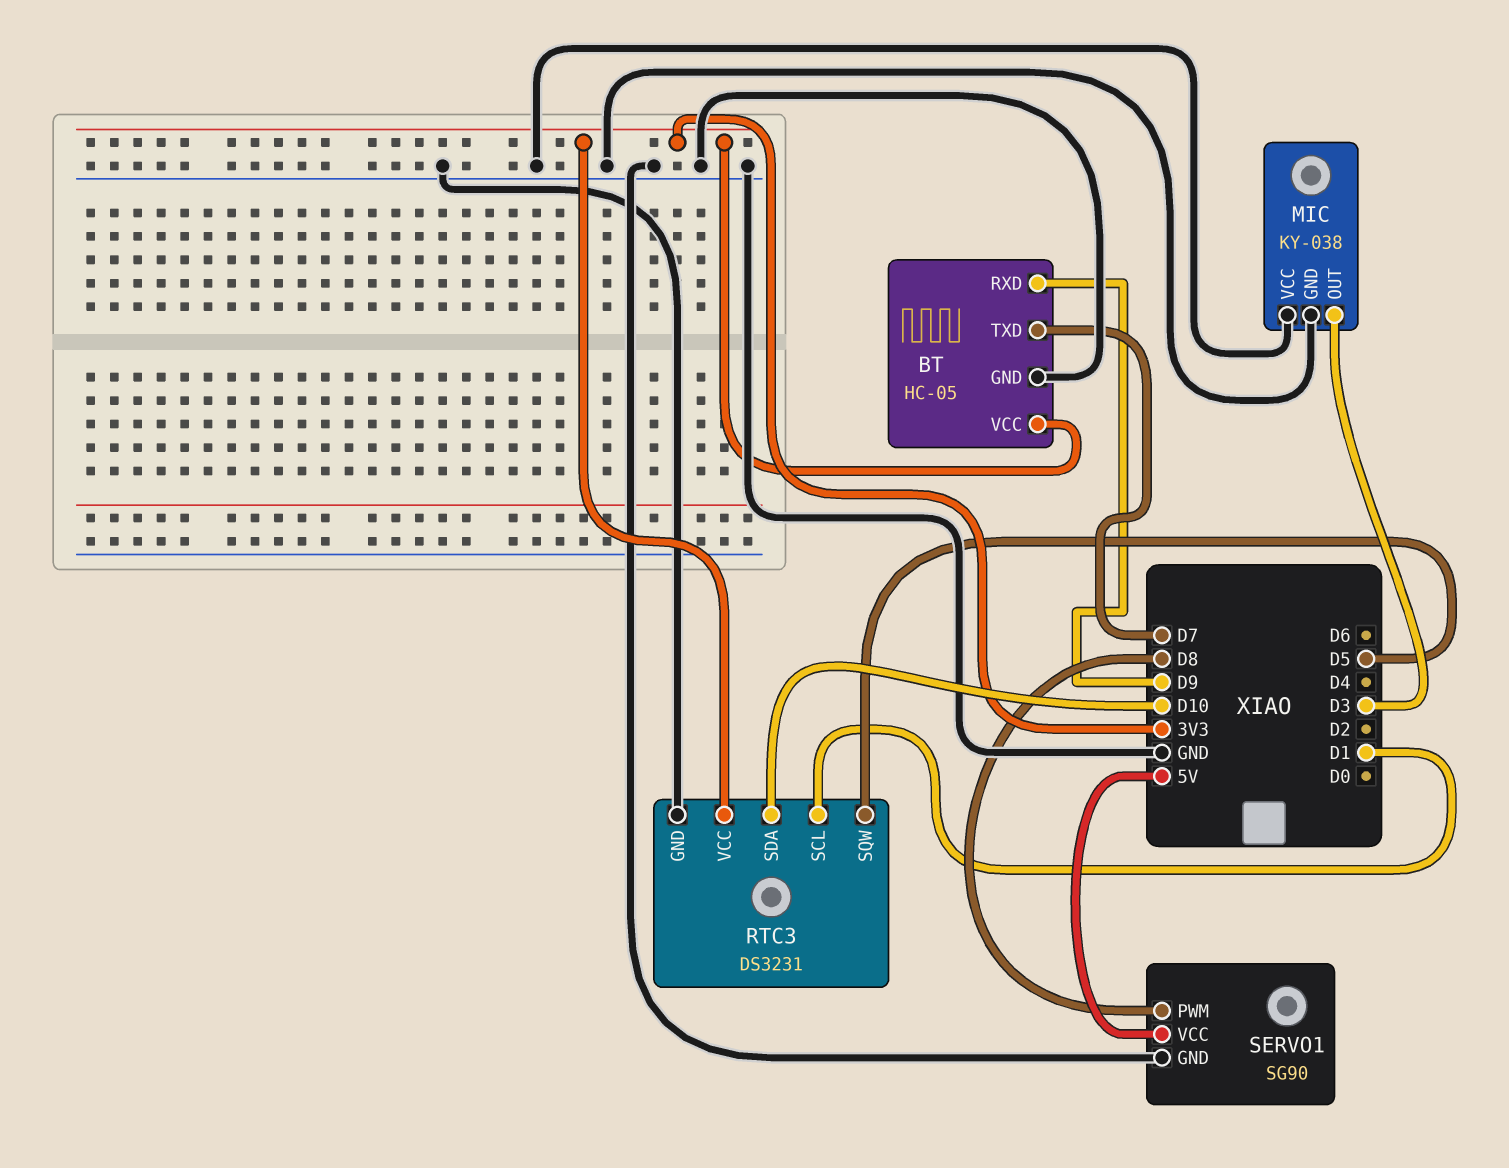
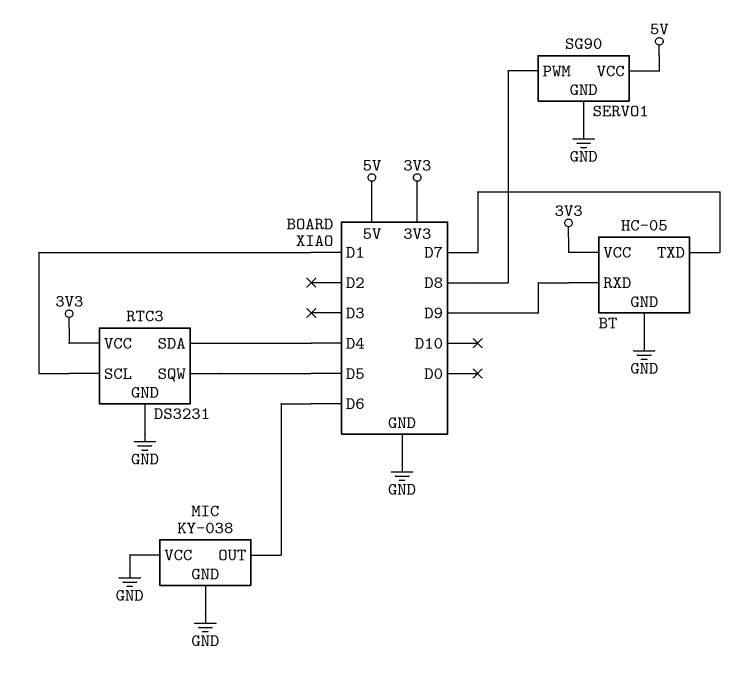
MIC pin OUT: D3 -> D6
RTC3 pin SDA: D10 -> D4

